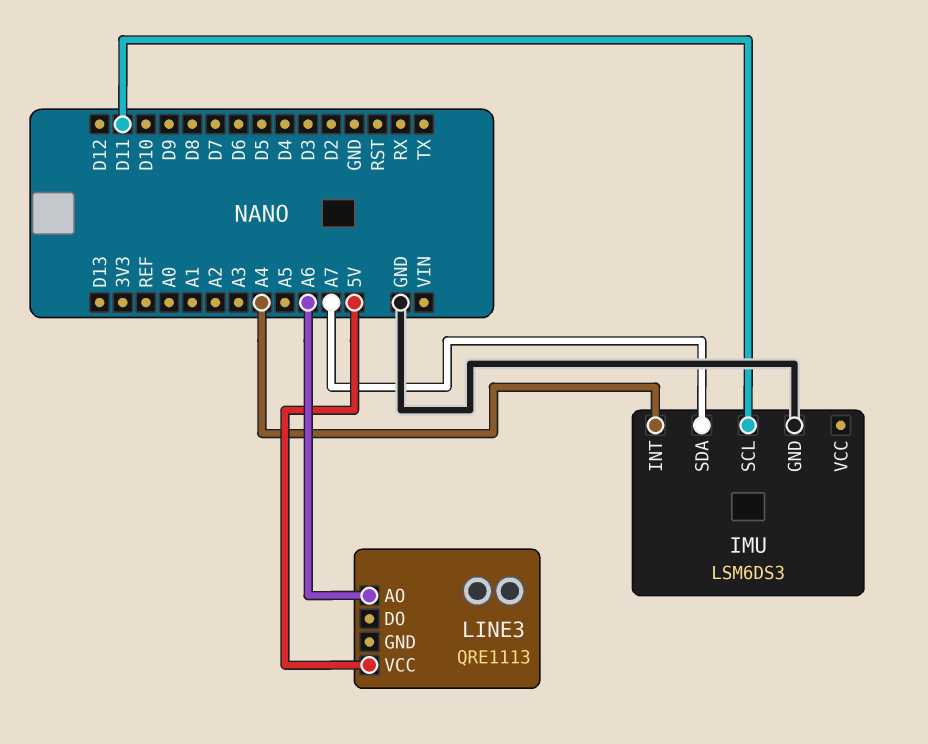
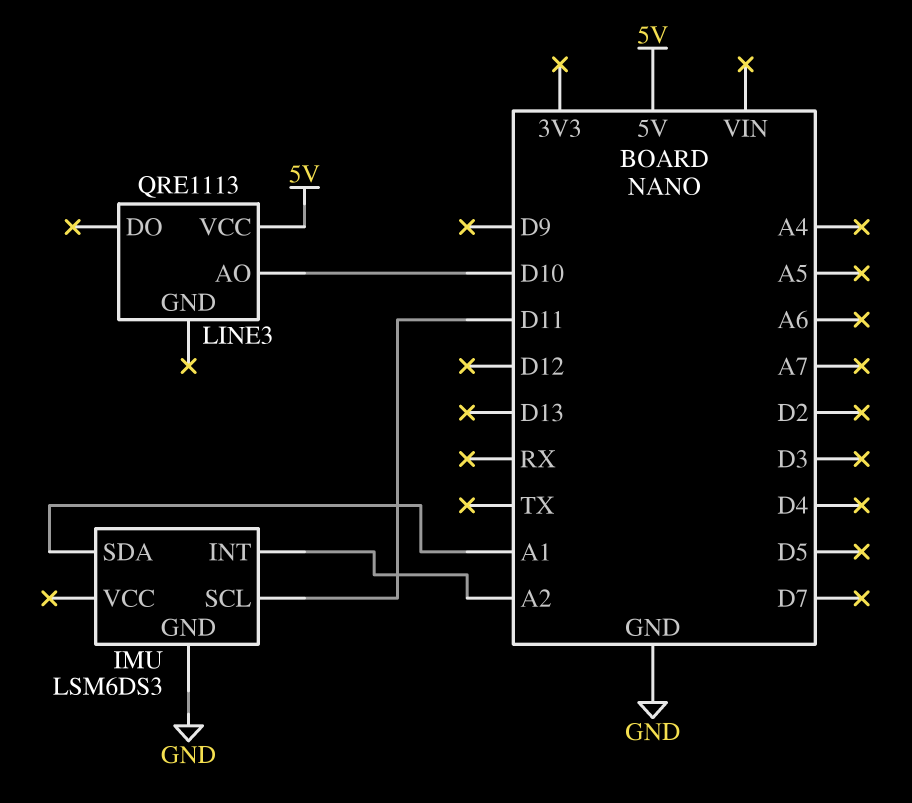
IMU pin INT: A4 -> A2
IMU pin SDA: A7 -> A1
LINE3 pin AO: A6 -> D10

